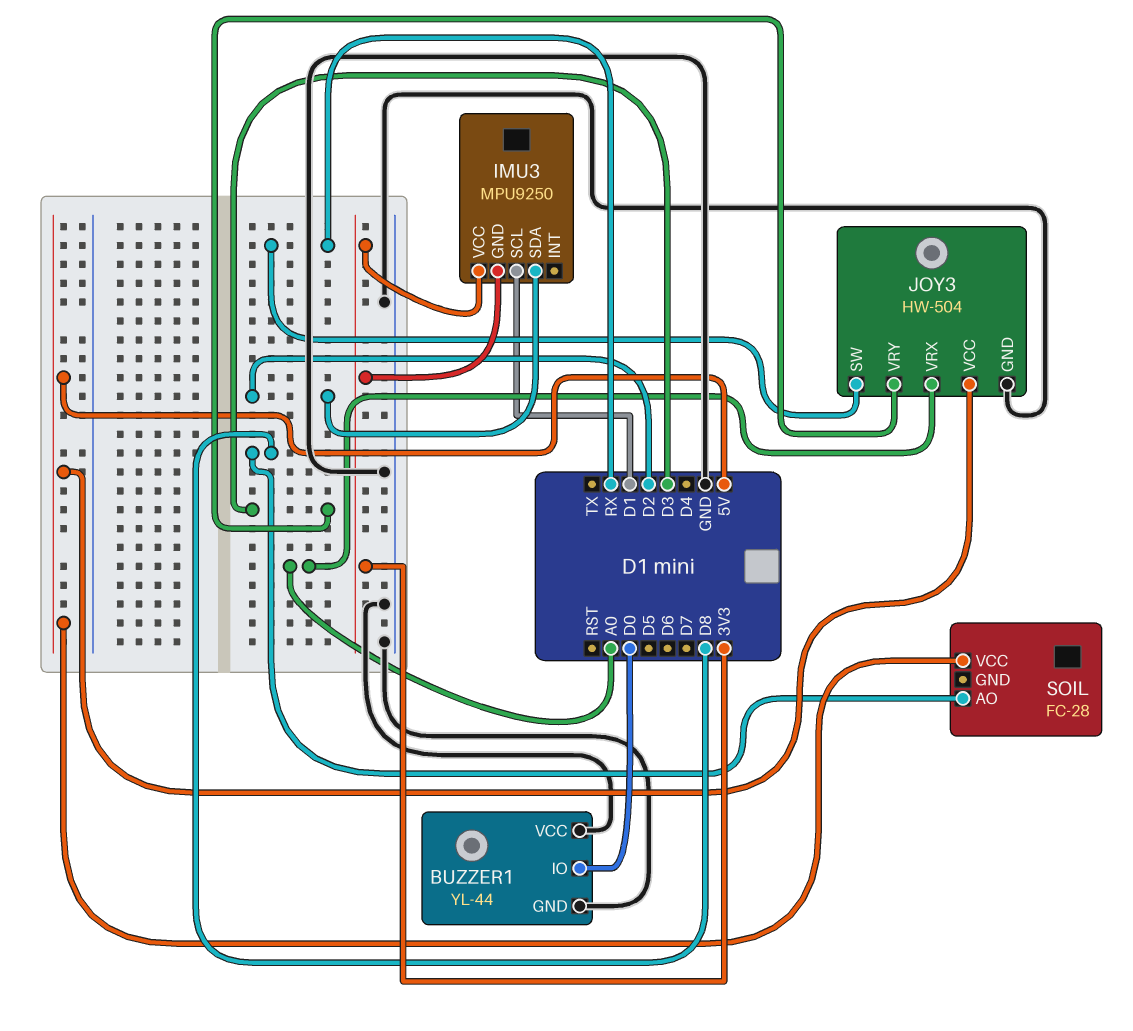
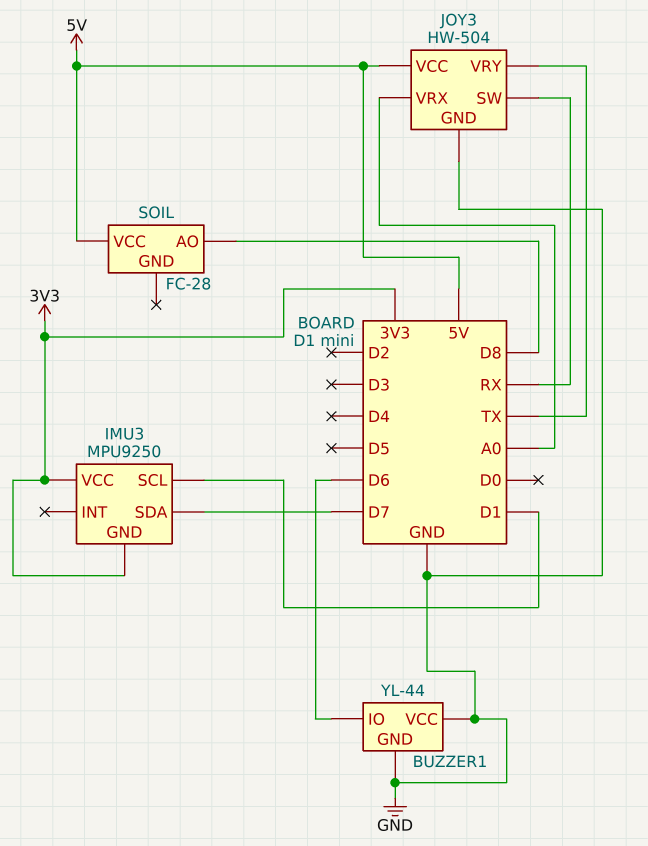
BUZZER1 pin IO: D0 -> D6
IMU3 pin SDA: D2 -> D7
JOY3 pin VRY: D3 -> TX

